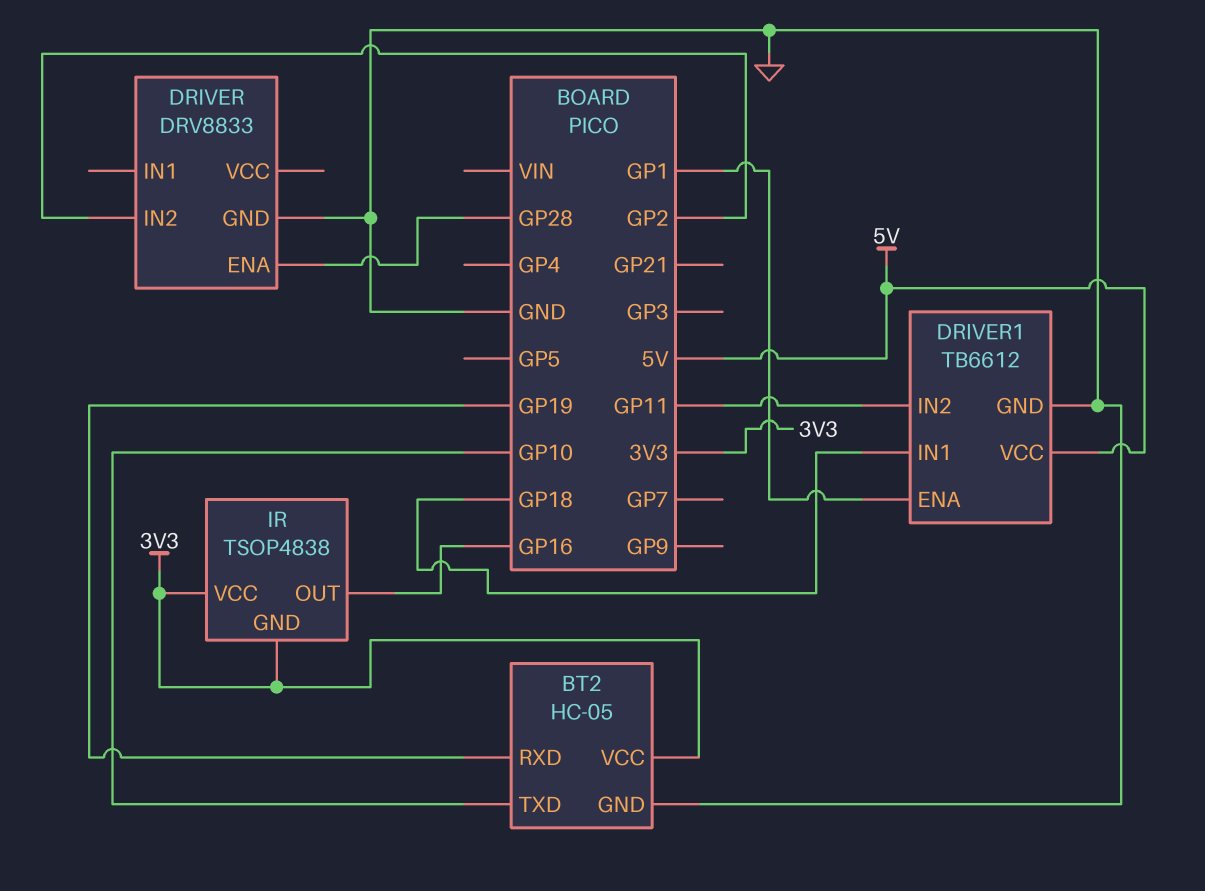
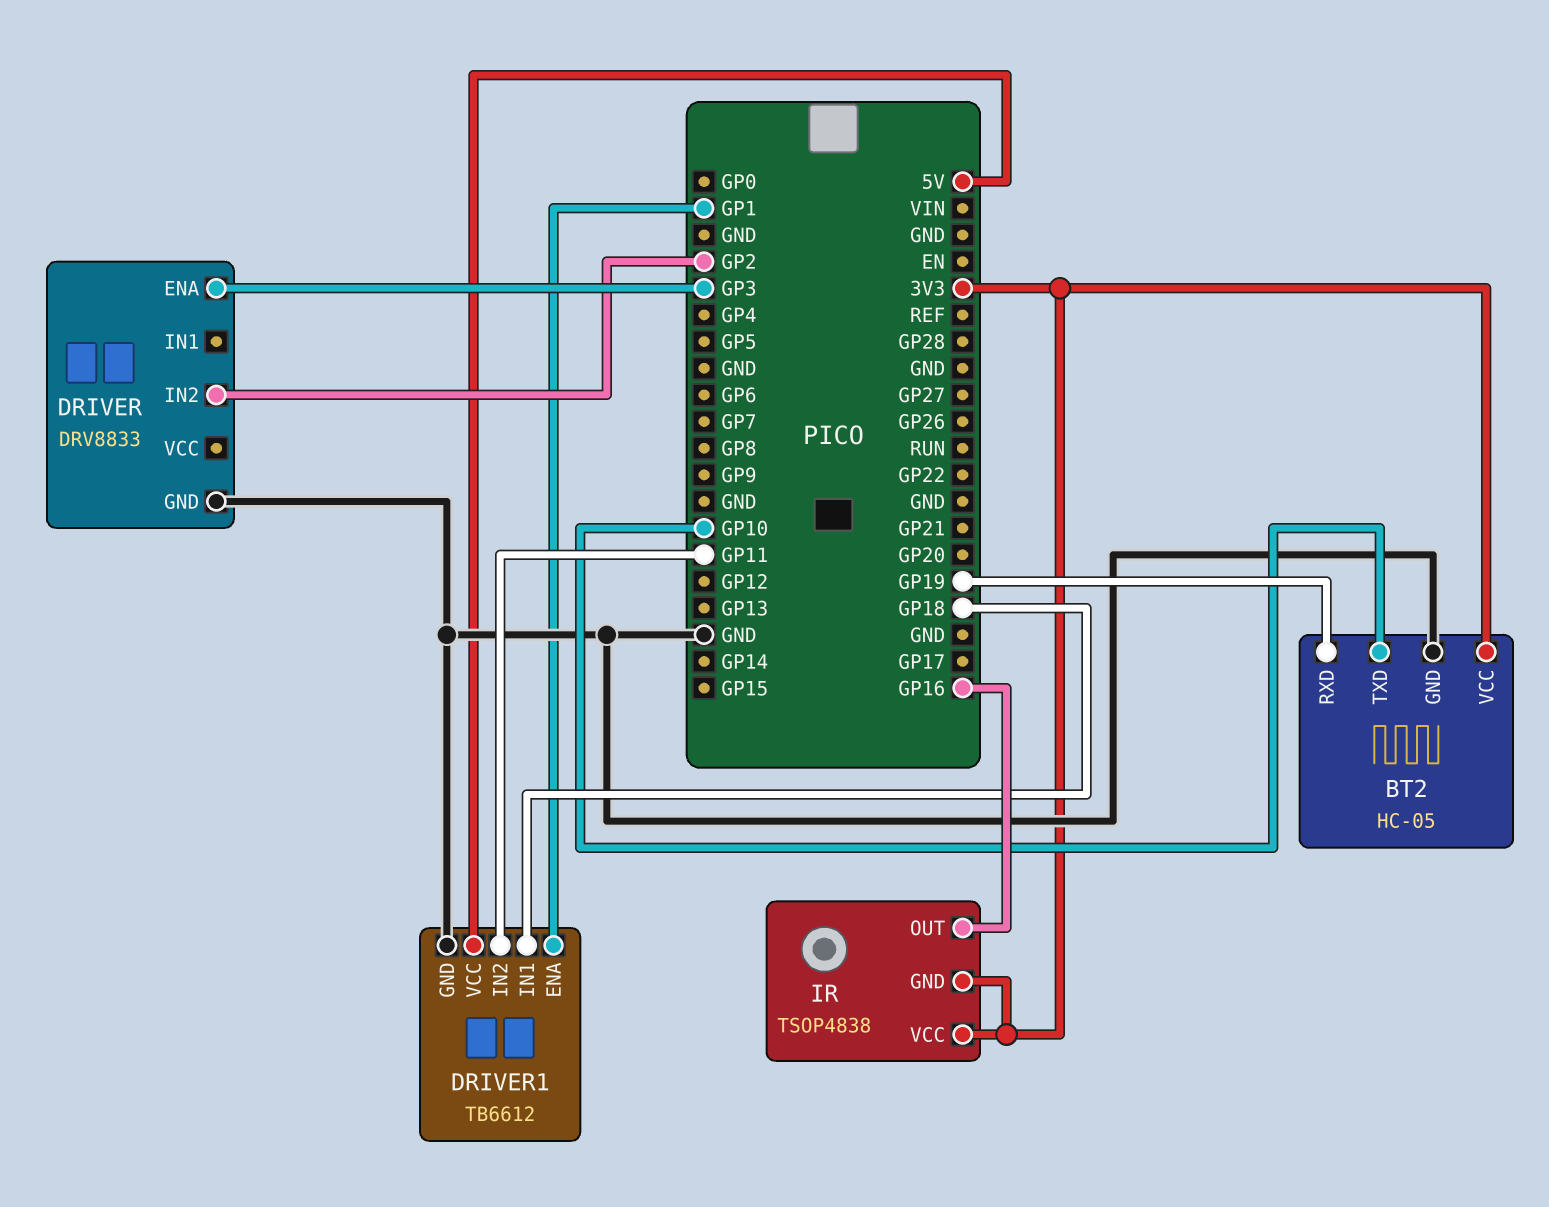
DRIVER pin ENA: GP28 -> GP3

